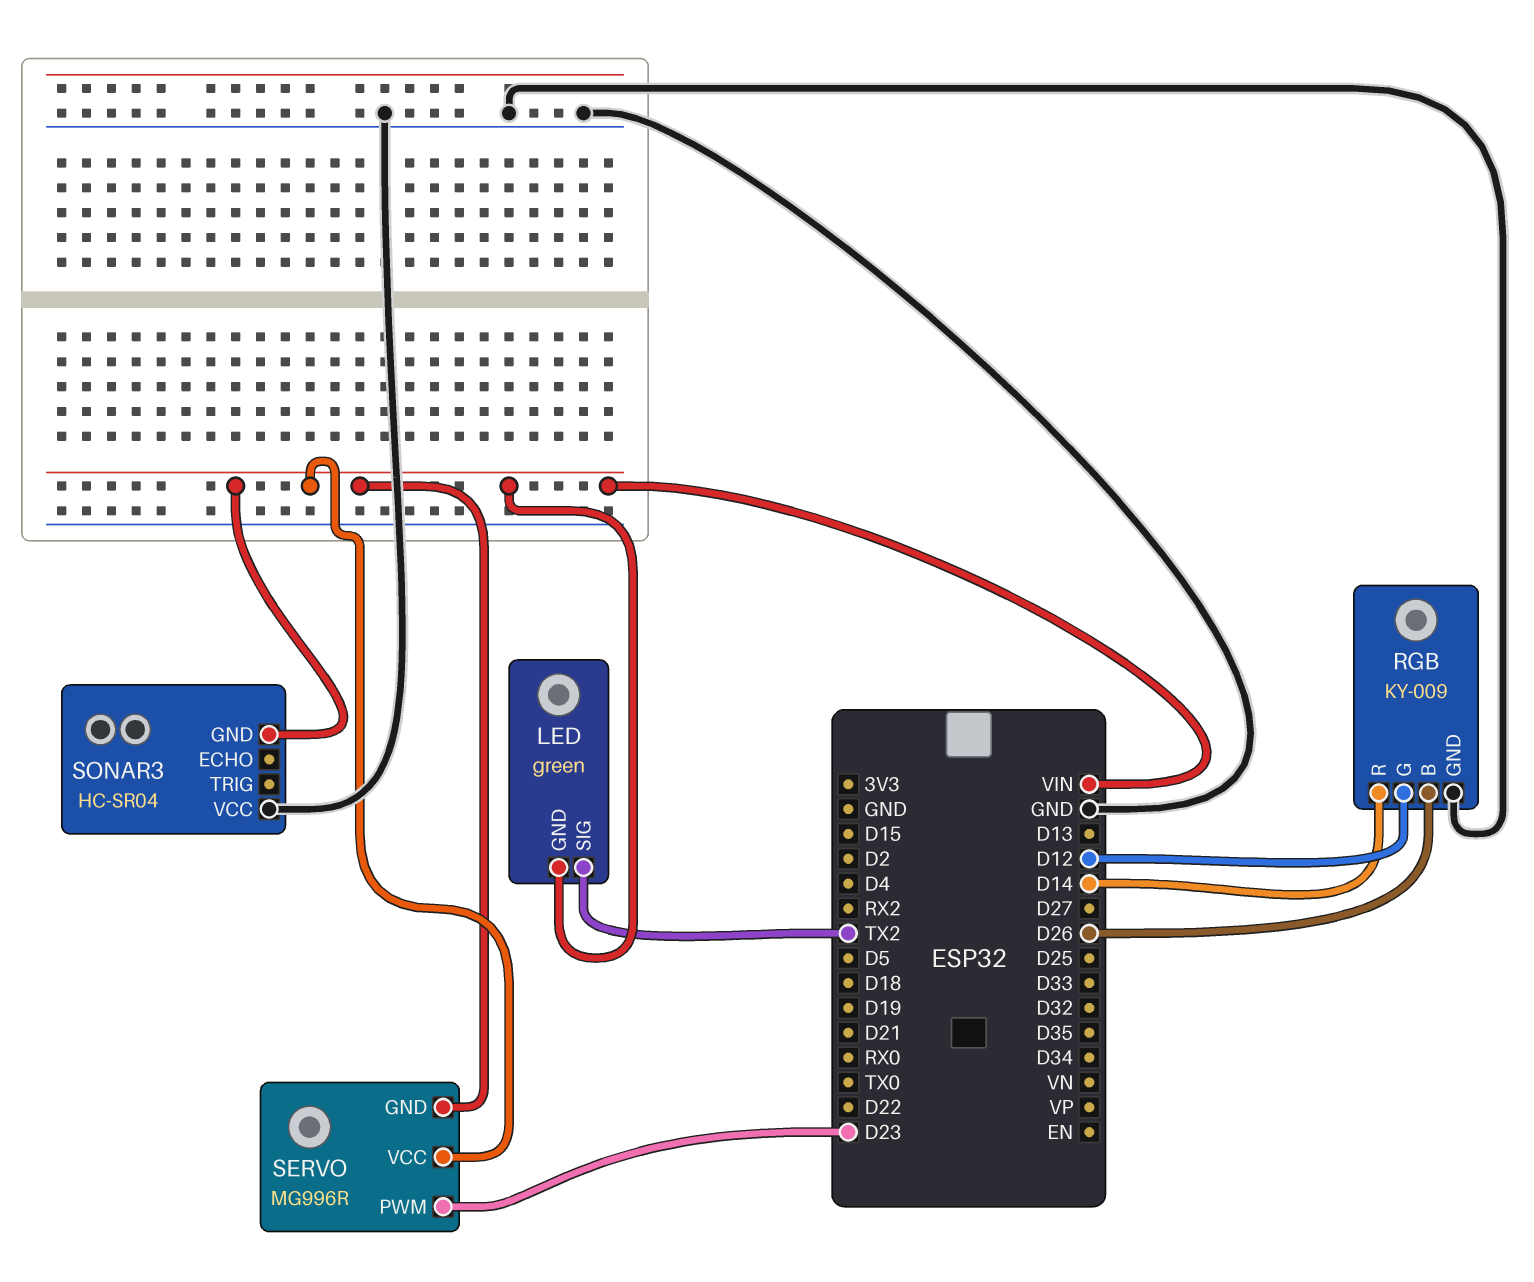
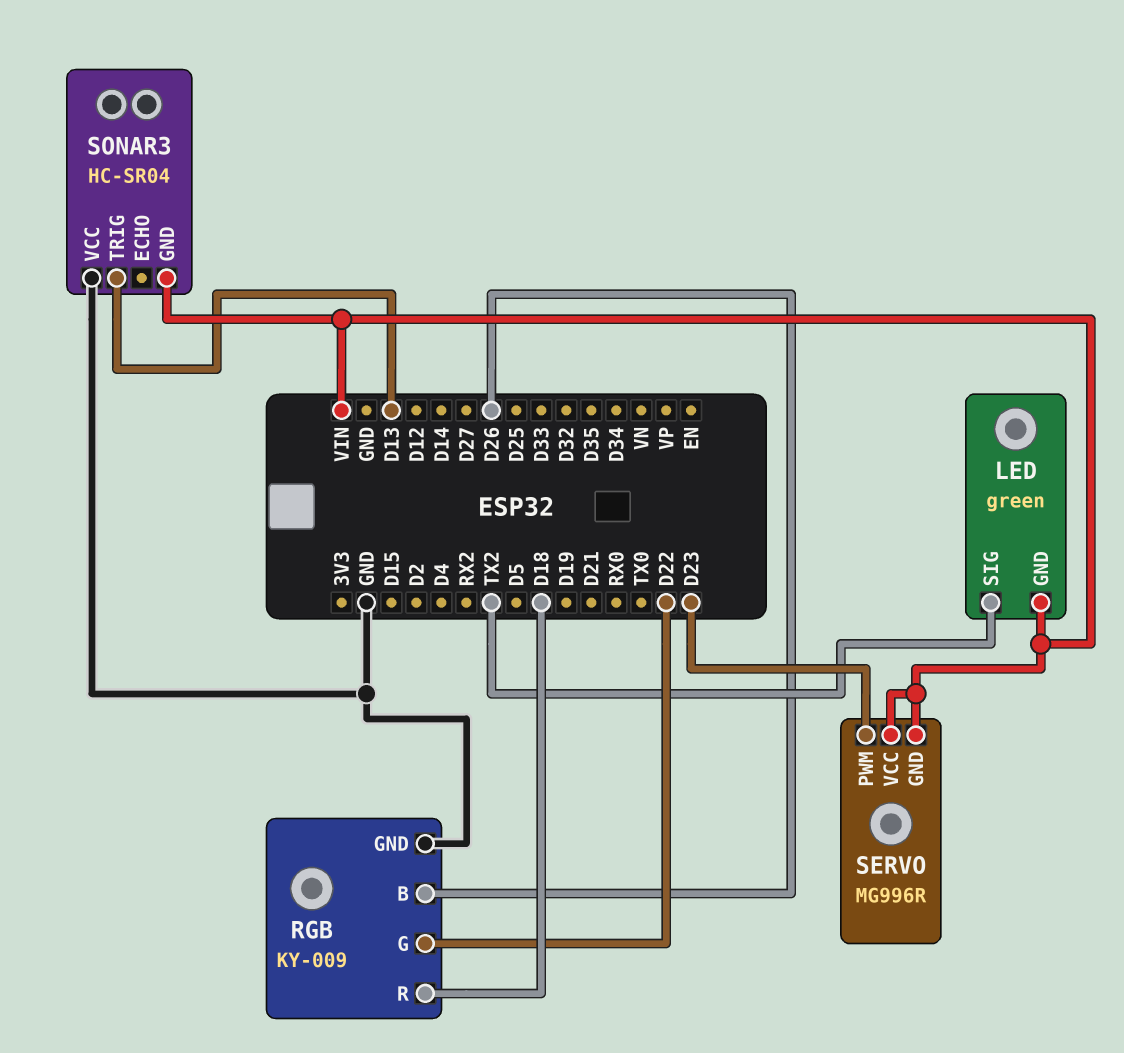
RGB pin G: D12 -> D22
RGB pin R: D14 -> D18
SONAR3 pin TRIG: none -> D13

